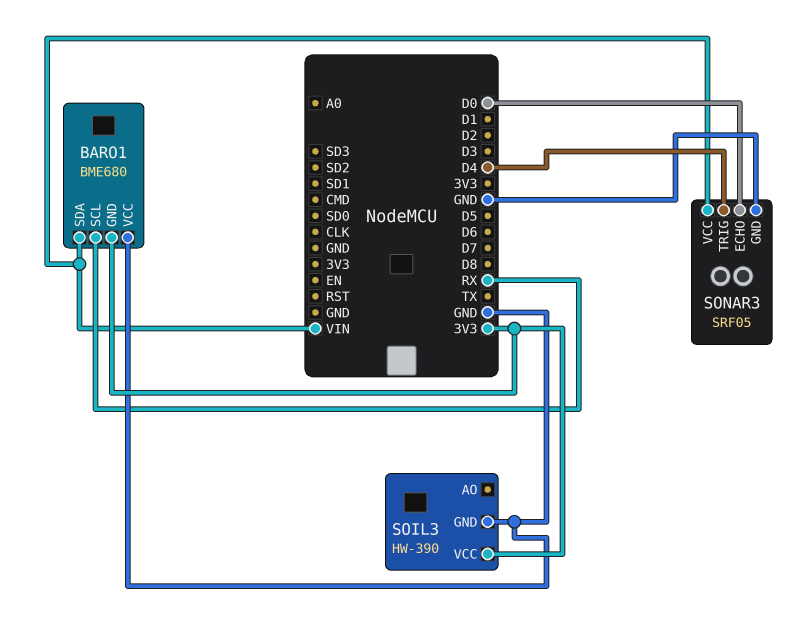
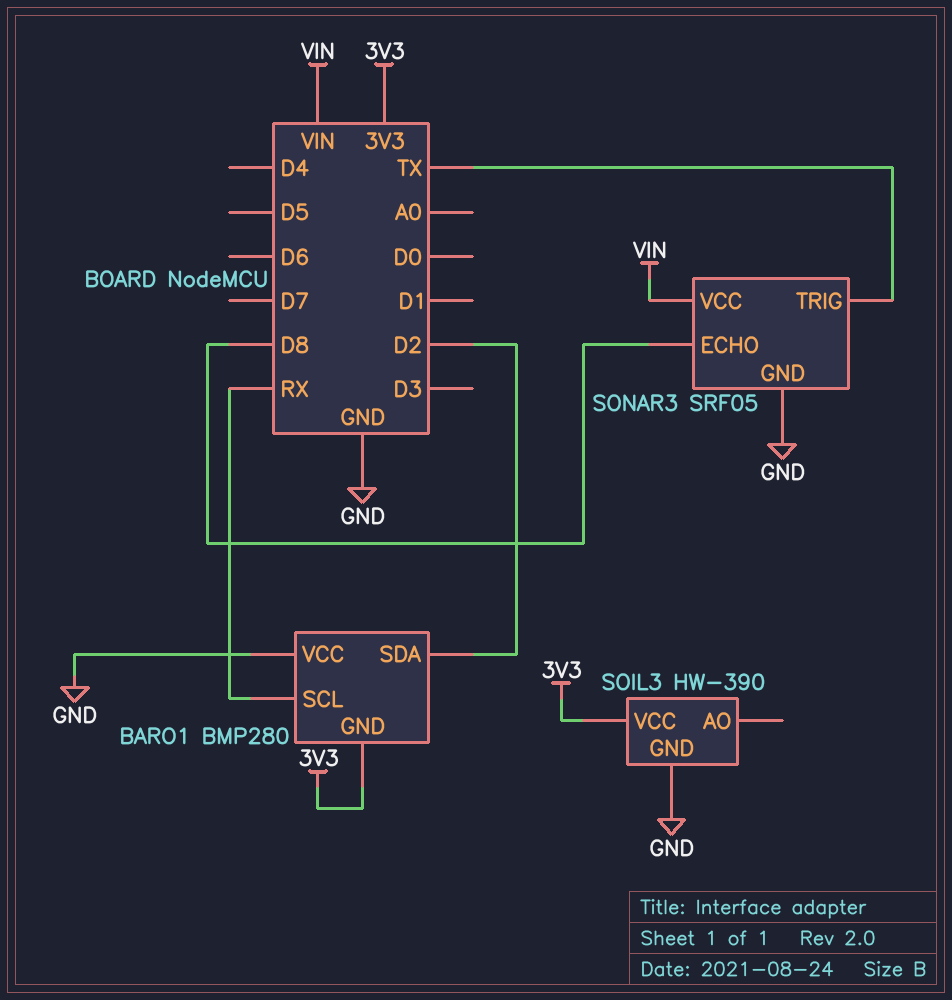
BARO1: BME680 -> BMP280
BARO1 pin SDA: VIN -> D2
SONAR3 pin ECHO: D0 -> D8
SONAR3 pin TRIG: D4 -> TX

